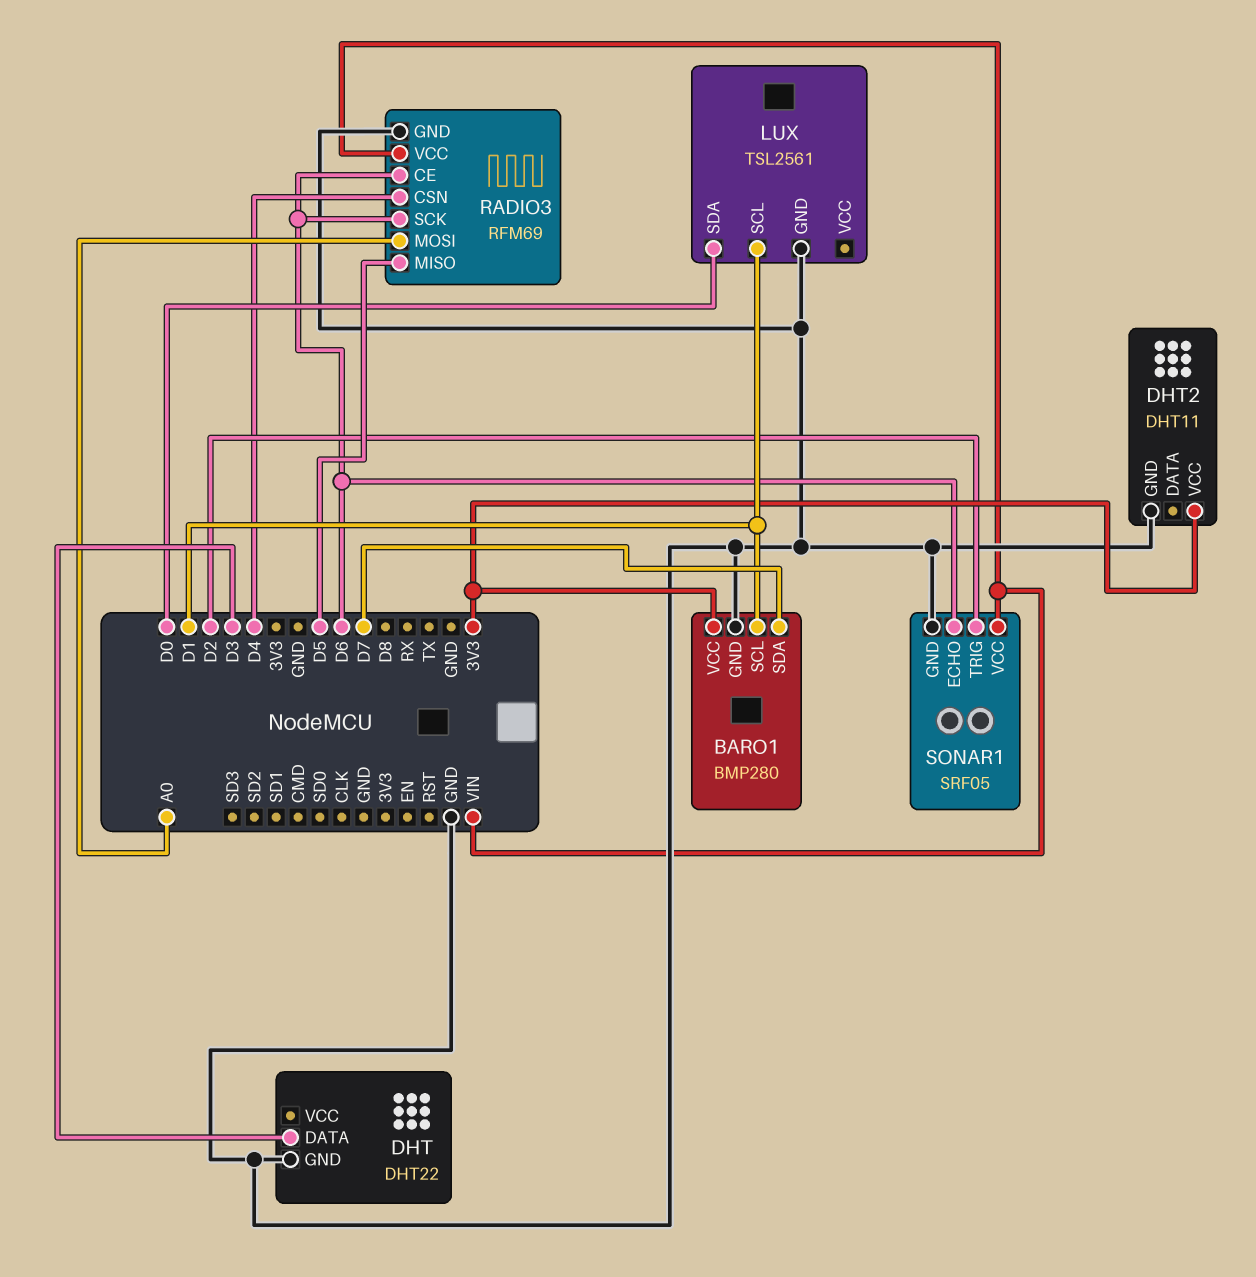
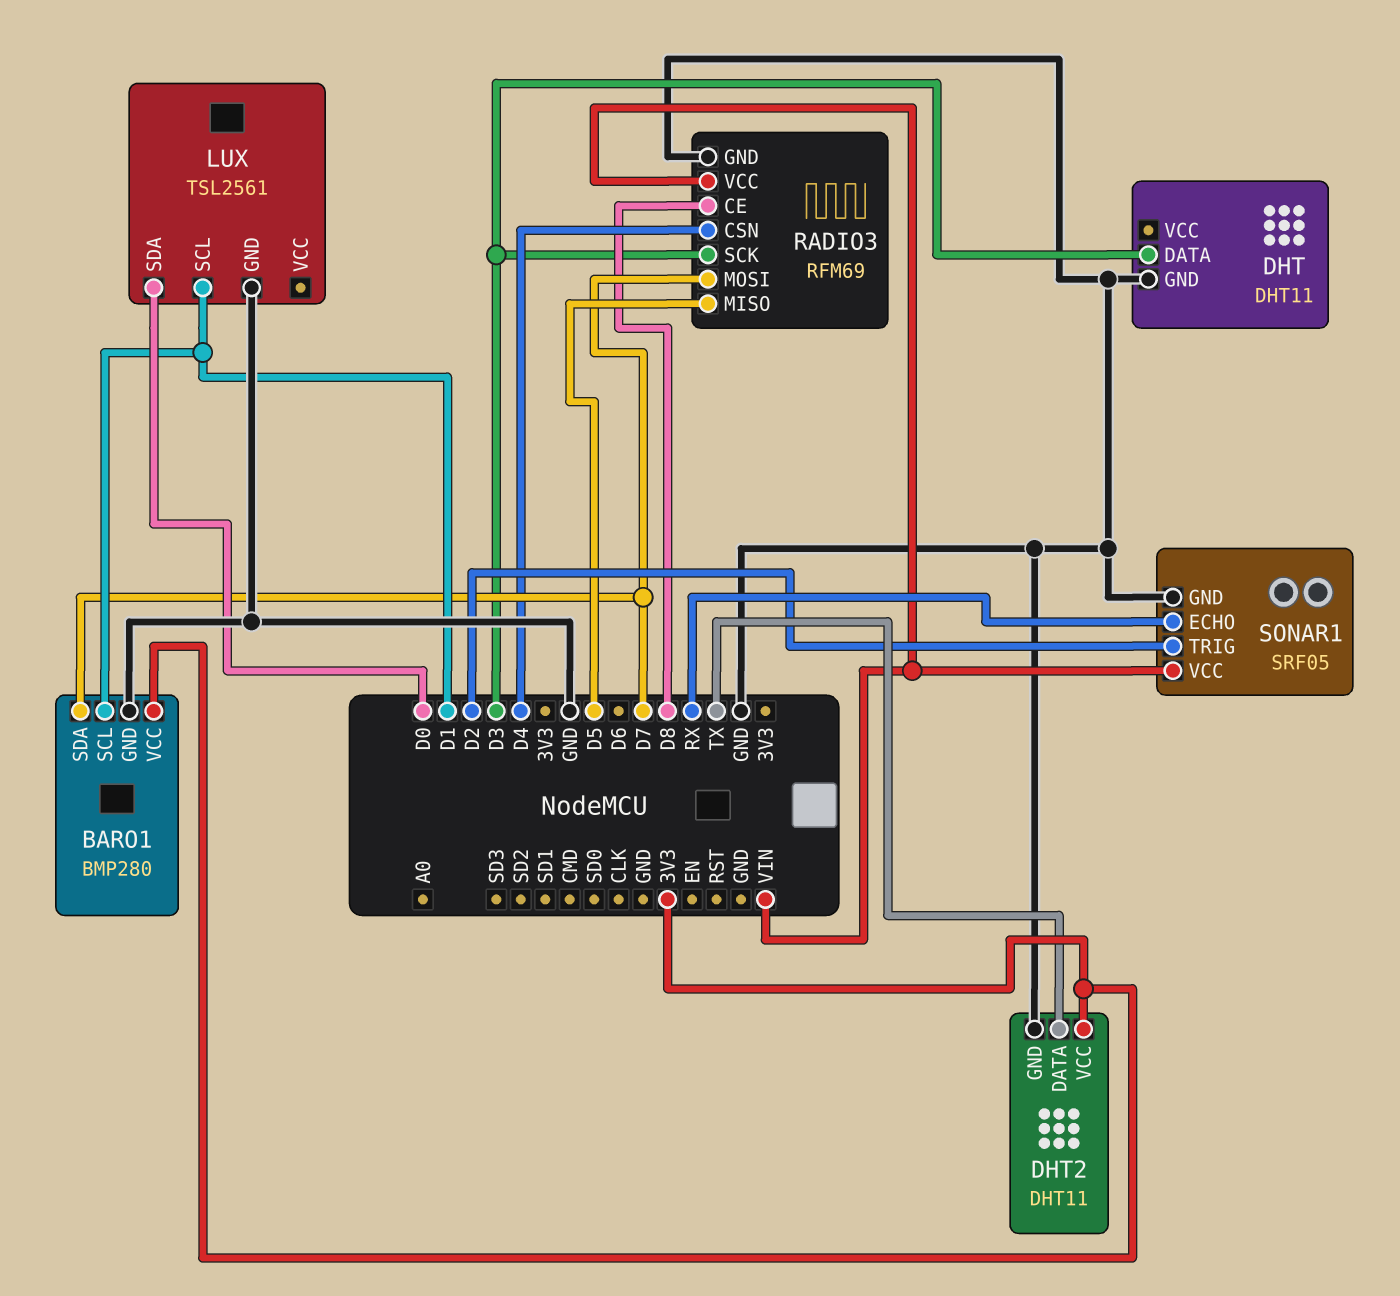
DHT: DHT22 -> DHT11
DHT2 pin DATA: none -> TX
RADIO3 pin CE: D6 -> D8
RADIO3 pin MOSI: A0 -> D7
RADIO3 pin SCK: D6 -> D3
SONAR1 pin ECHO: D6 -> RX

